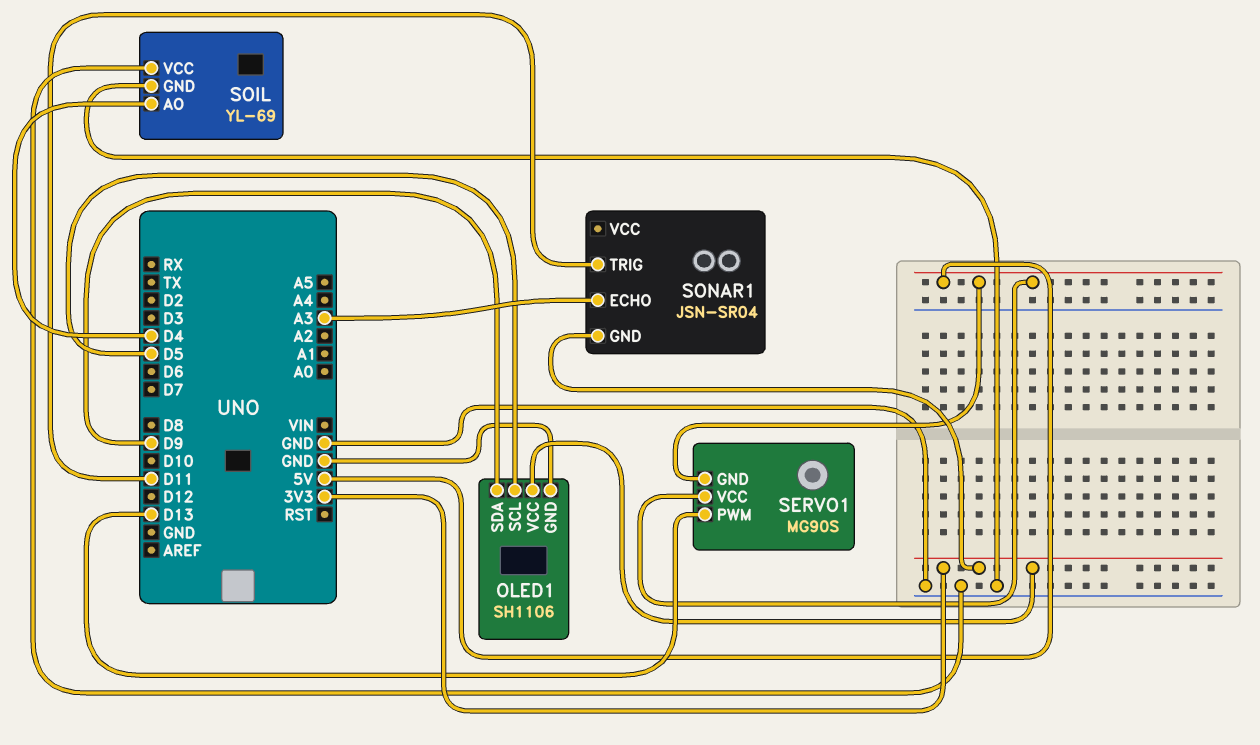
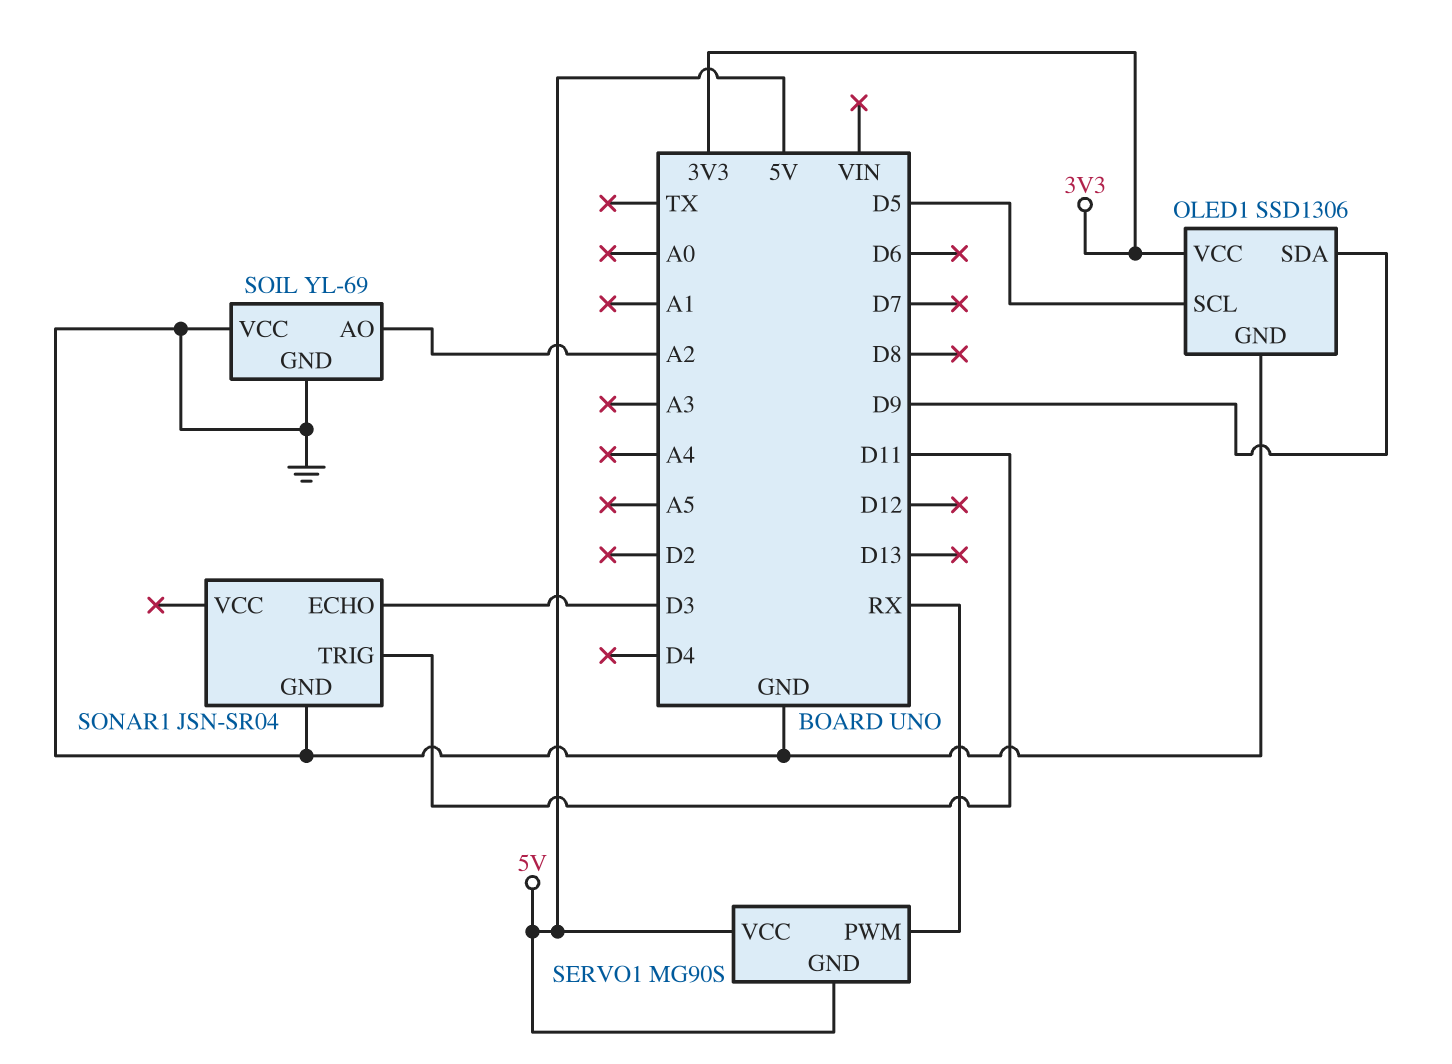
OLED1: SH1106 -> SSD1306
SERVO1 pin PWM: D13 -> RX
SOIL pin AO: D4 -> A2
SONAR1 pin ECHO: A3 -> D3
SONAR1 pin GND: 3V3 -> GND

